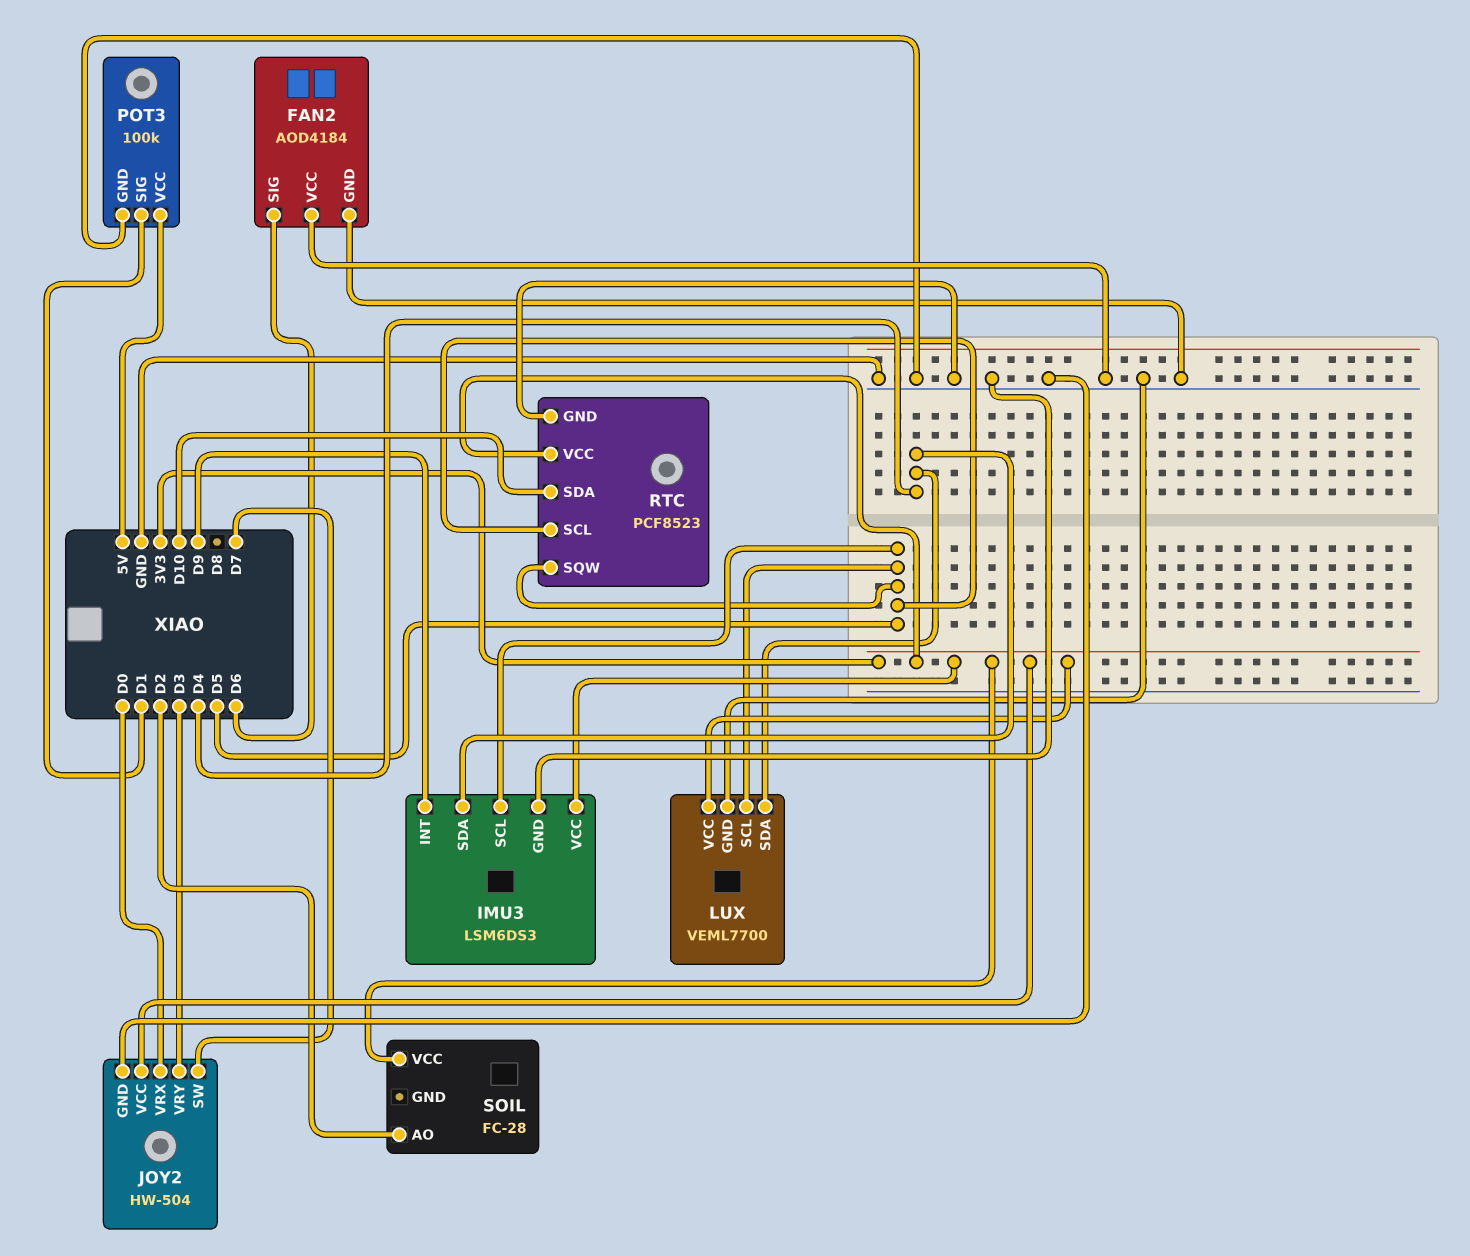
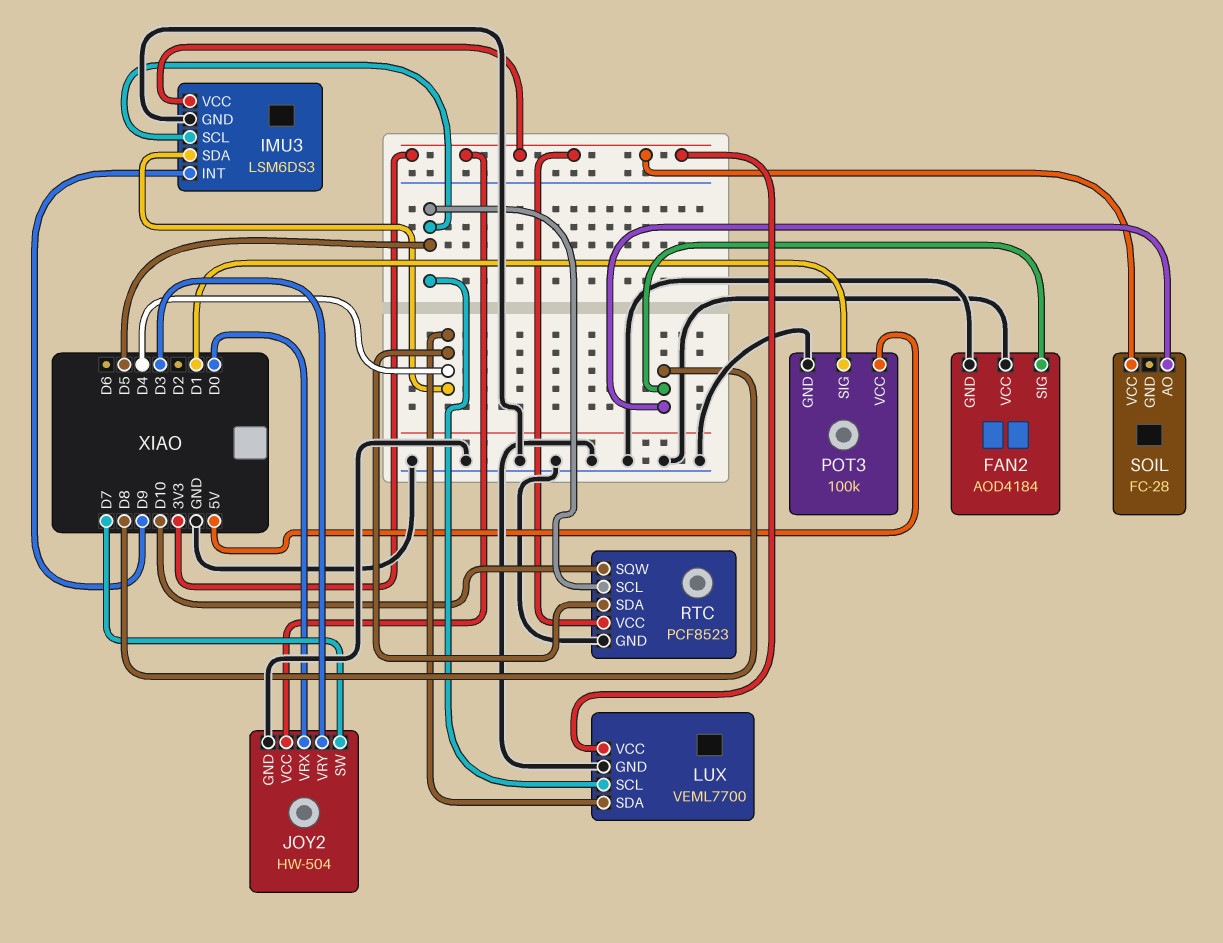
FAN2 pin SIG: D6 -> D8
RTC pin SDA: D10 -> D4
RTC pin SQW: D5 -> D10
SOIL pin AO: D2 -> D8

